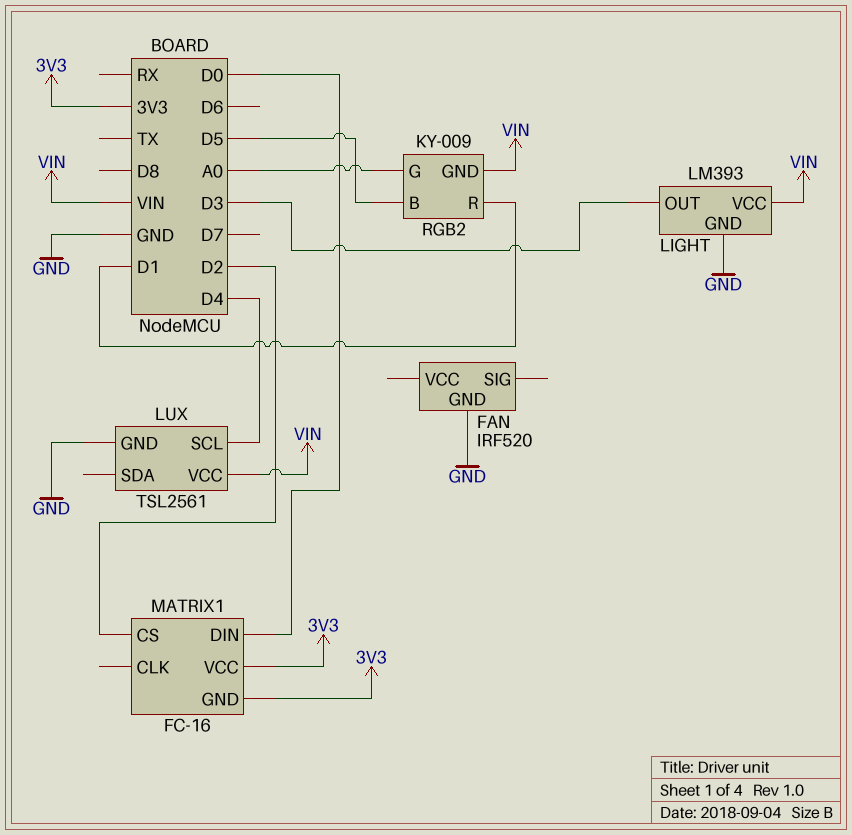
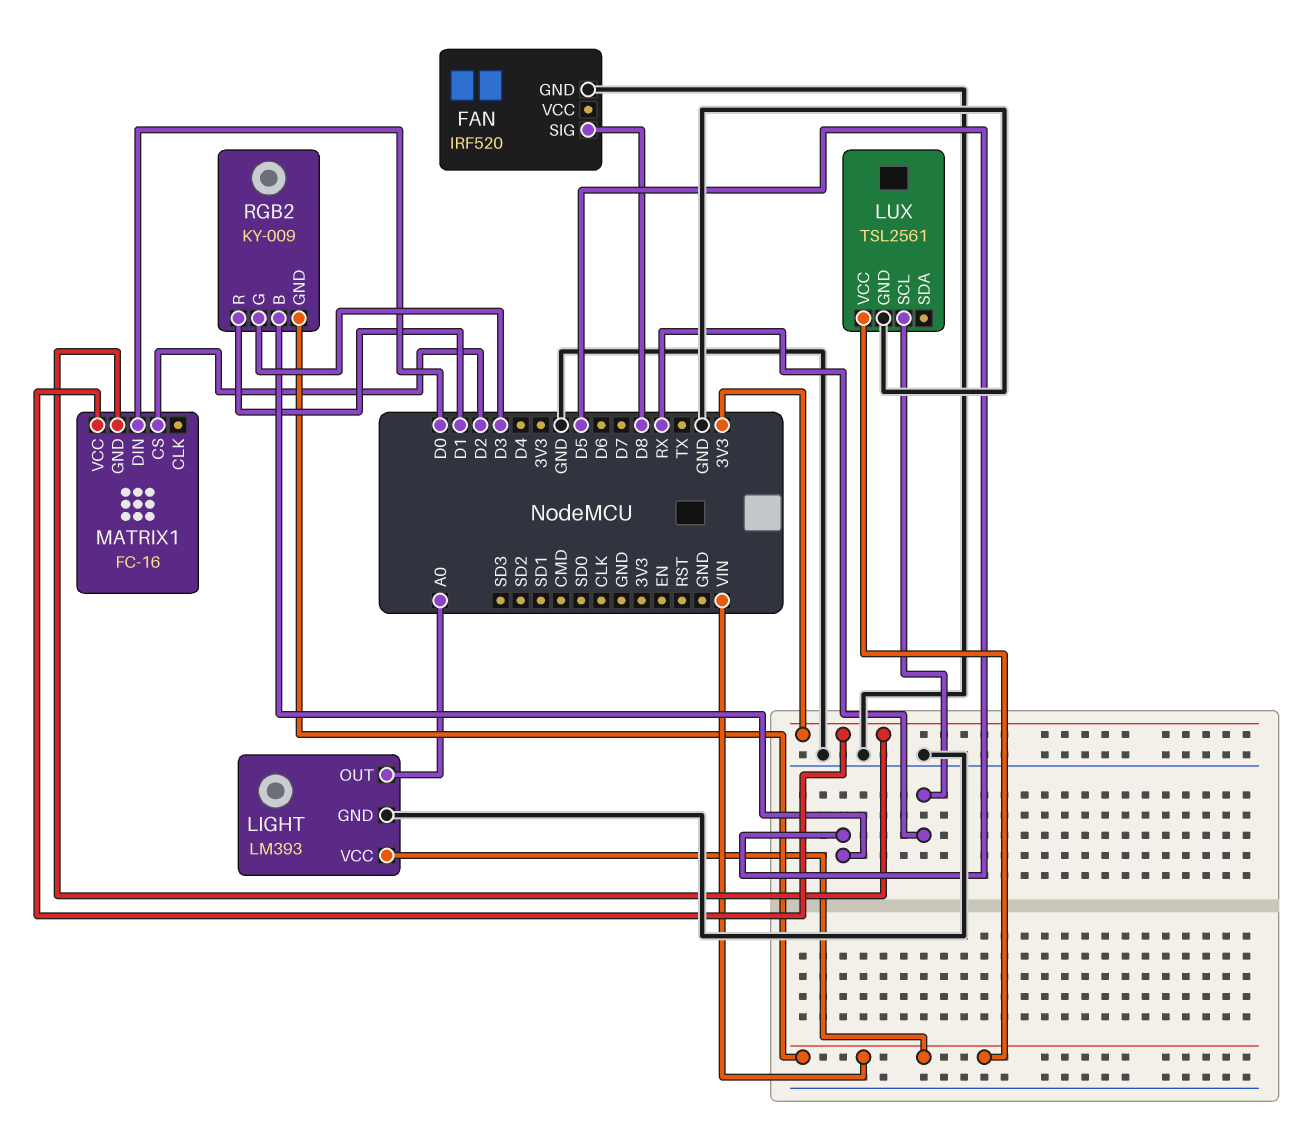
FAN pin SIG: none -> D8
LIGHT pin OUT: D3 -> A0
LUX pin SCL: D4 -> RX
RGB2 pin G: A0 -> D3

